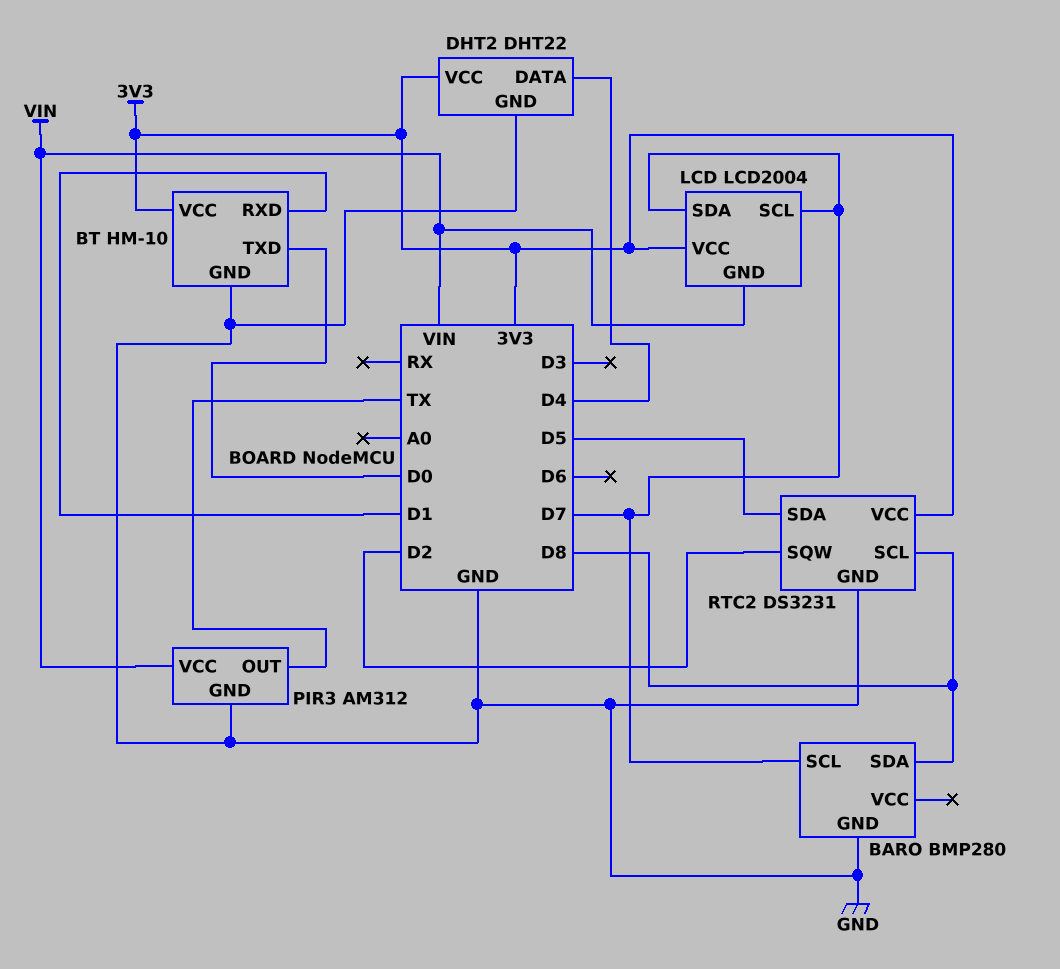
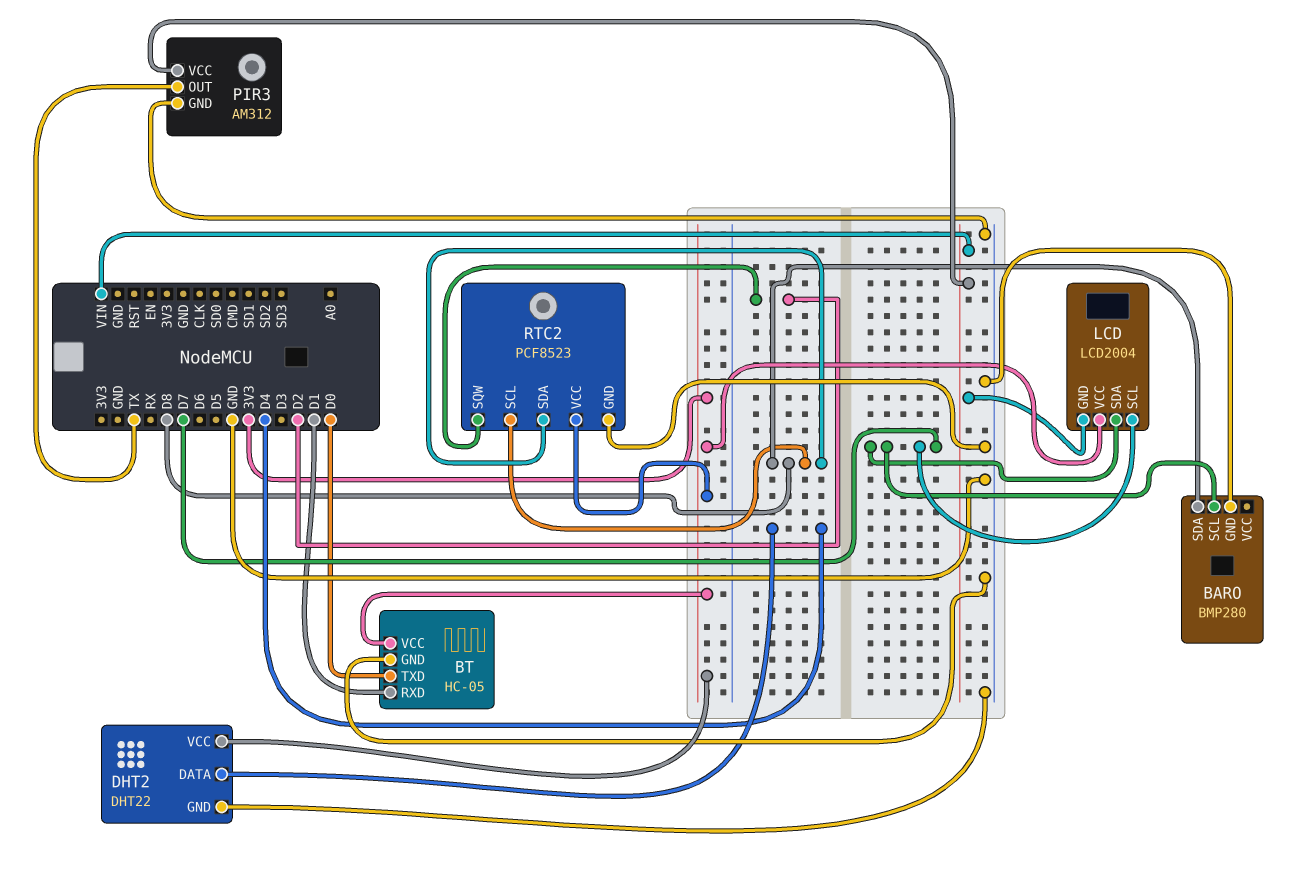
BT: HM-10 -> HC-05
RTC2: DS3231 -> PCF8523
RTC2 pin SDA: D5 -> D8

